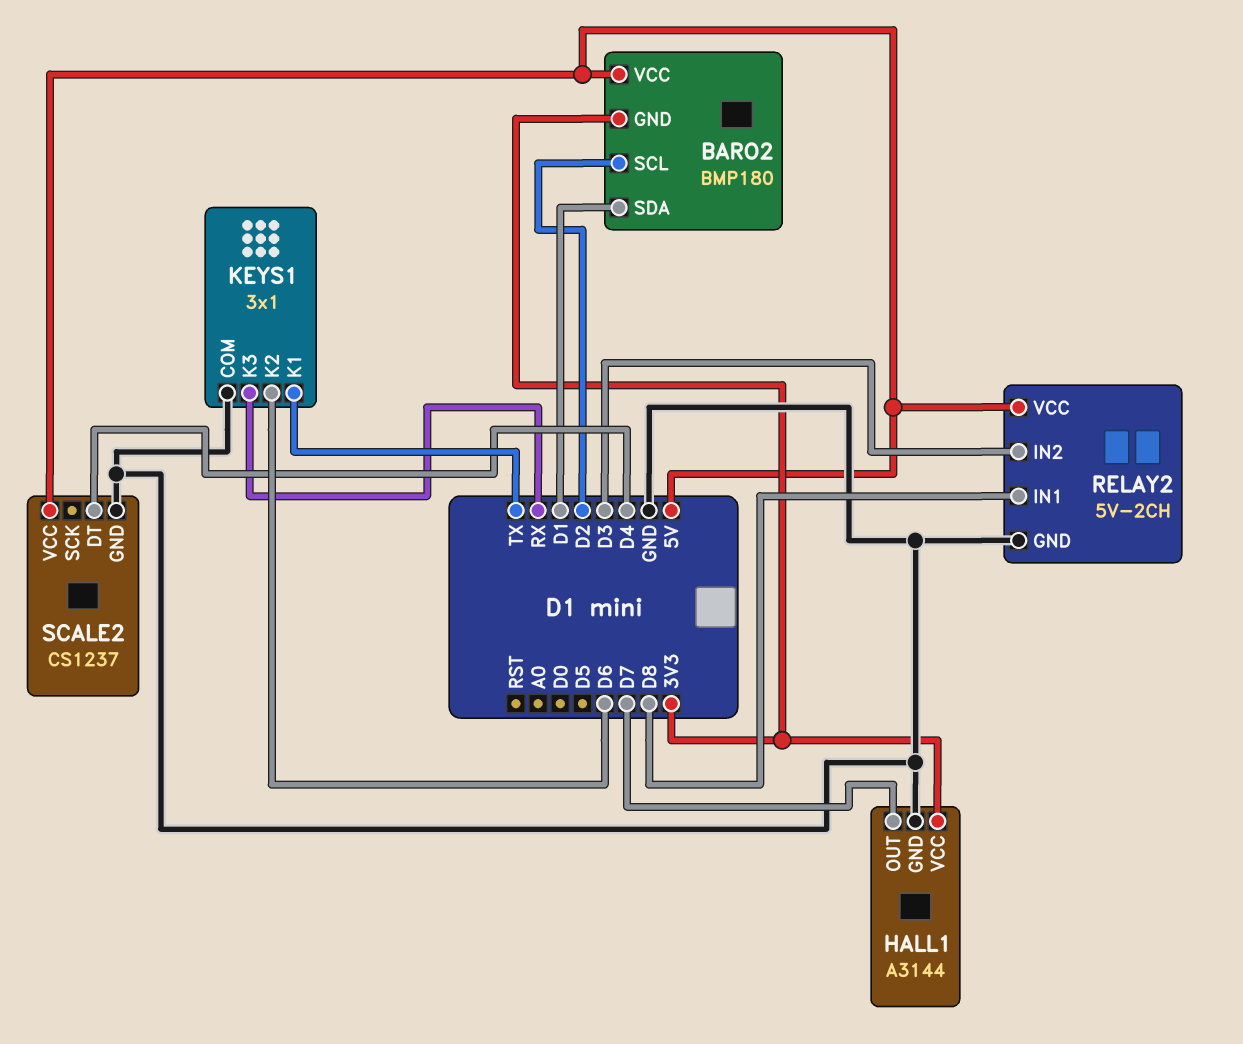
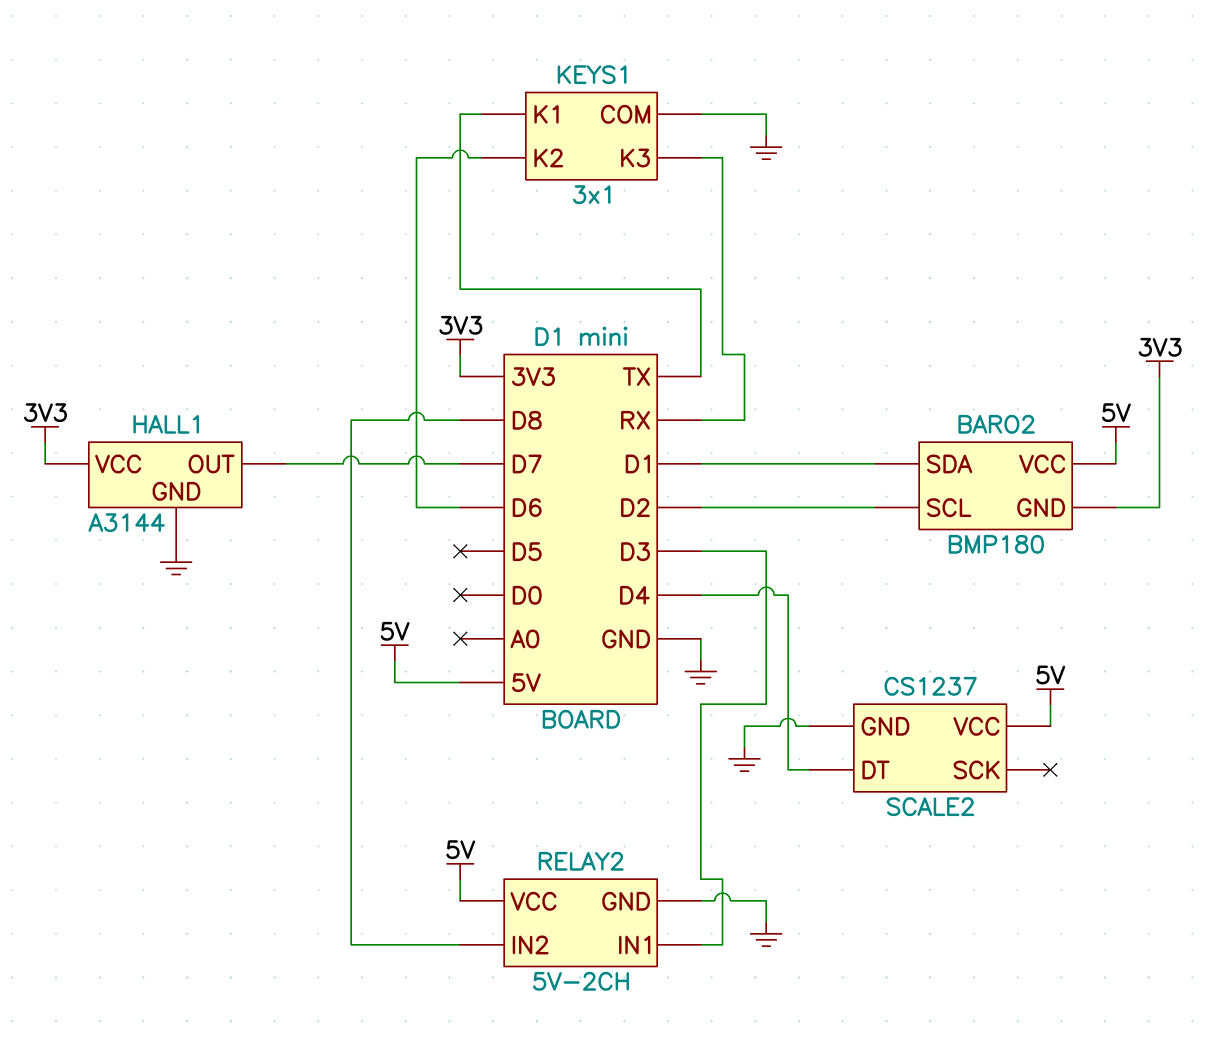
RELAY2 pin IN1: D8 -> D3
RELAY2 pin IN2: D3 -> D8

